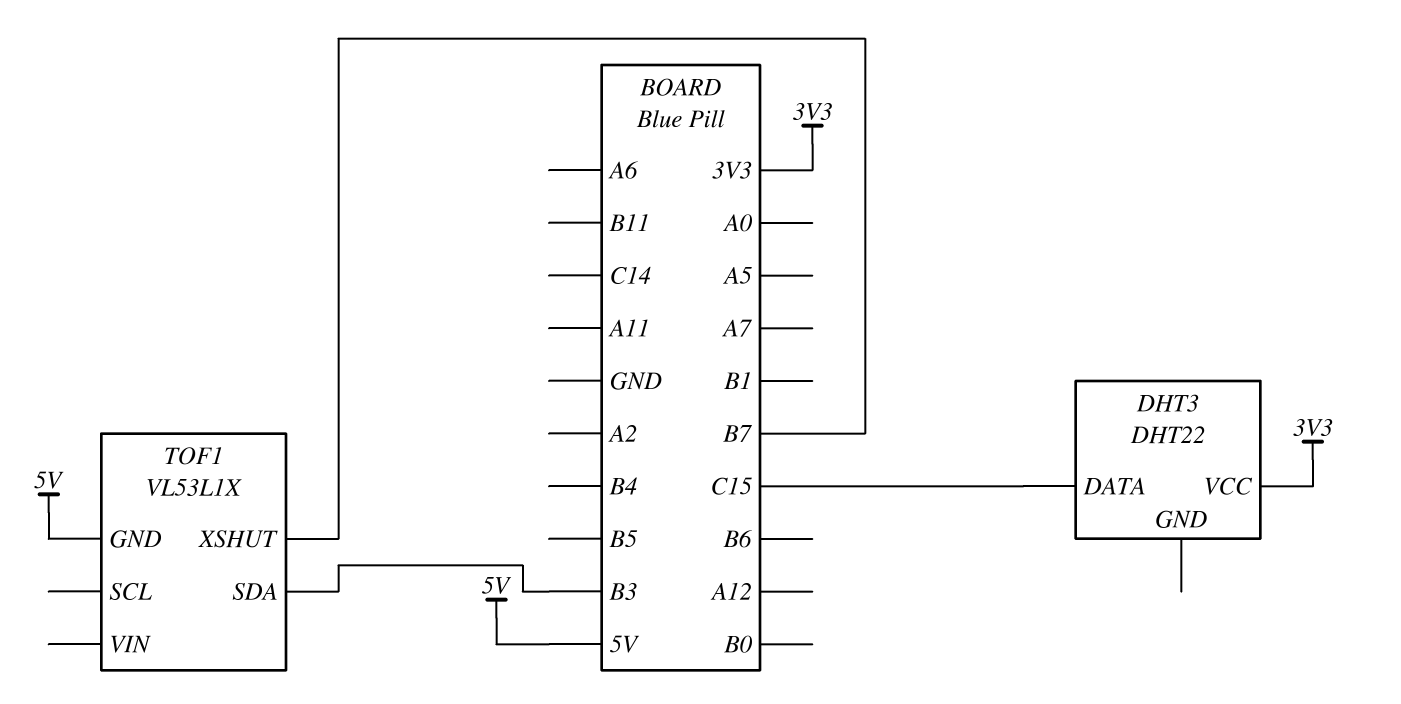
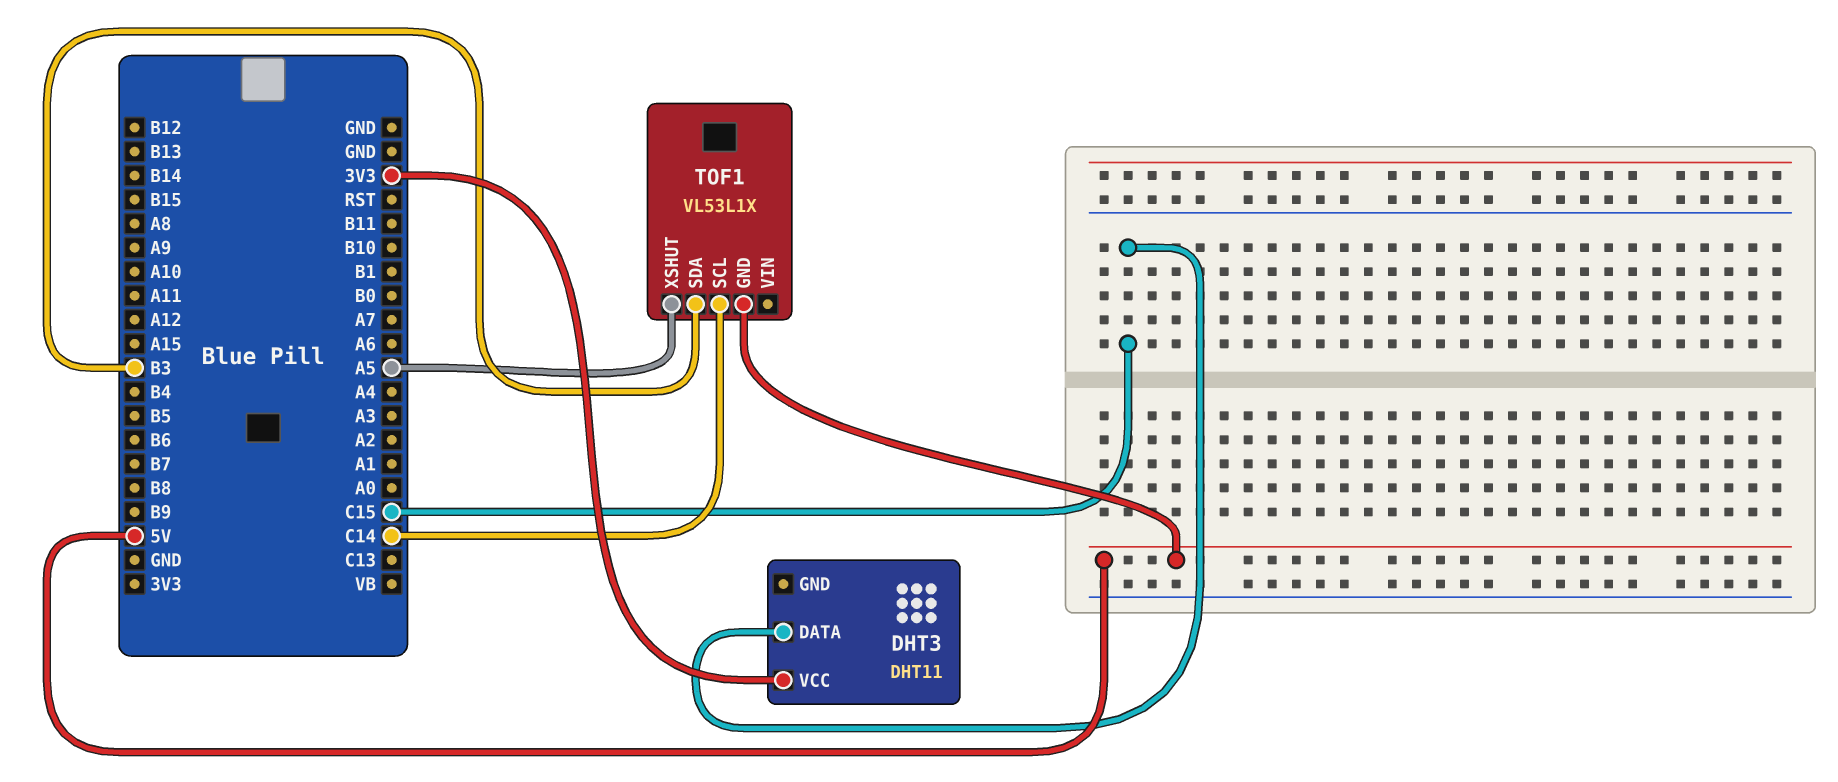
DHT3: DHT22 -> DHT11
TOF1 pin SCL: none -> C14
TOF1 pin XSHUT: B7 -> A5

